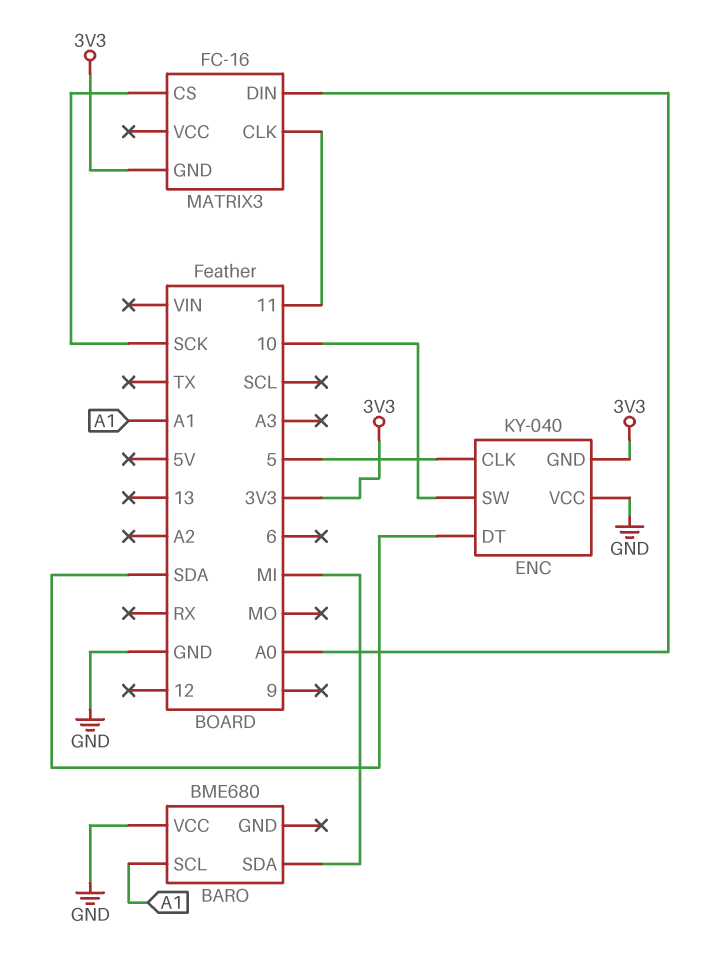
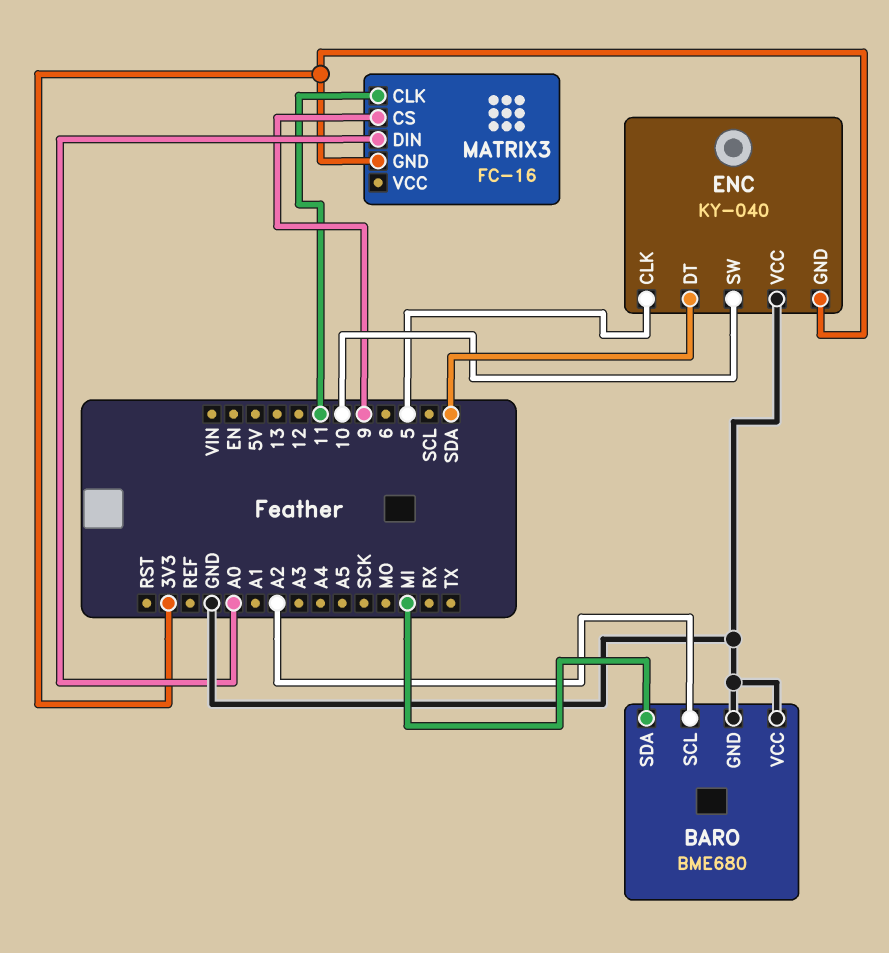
BARO pin GND: none -> GND
BARO pin SCL: A1 -> A2
MATRIX3 pin CS: SCK -> 9

